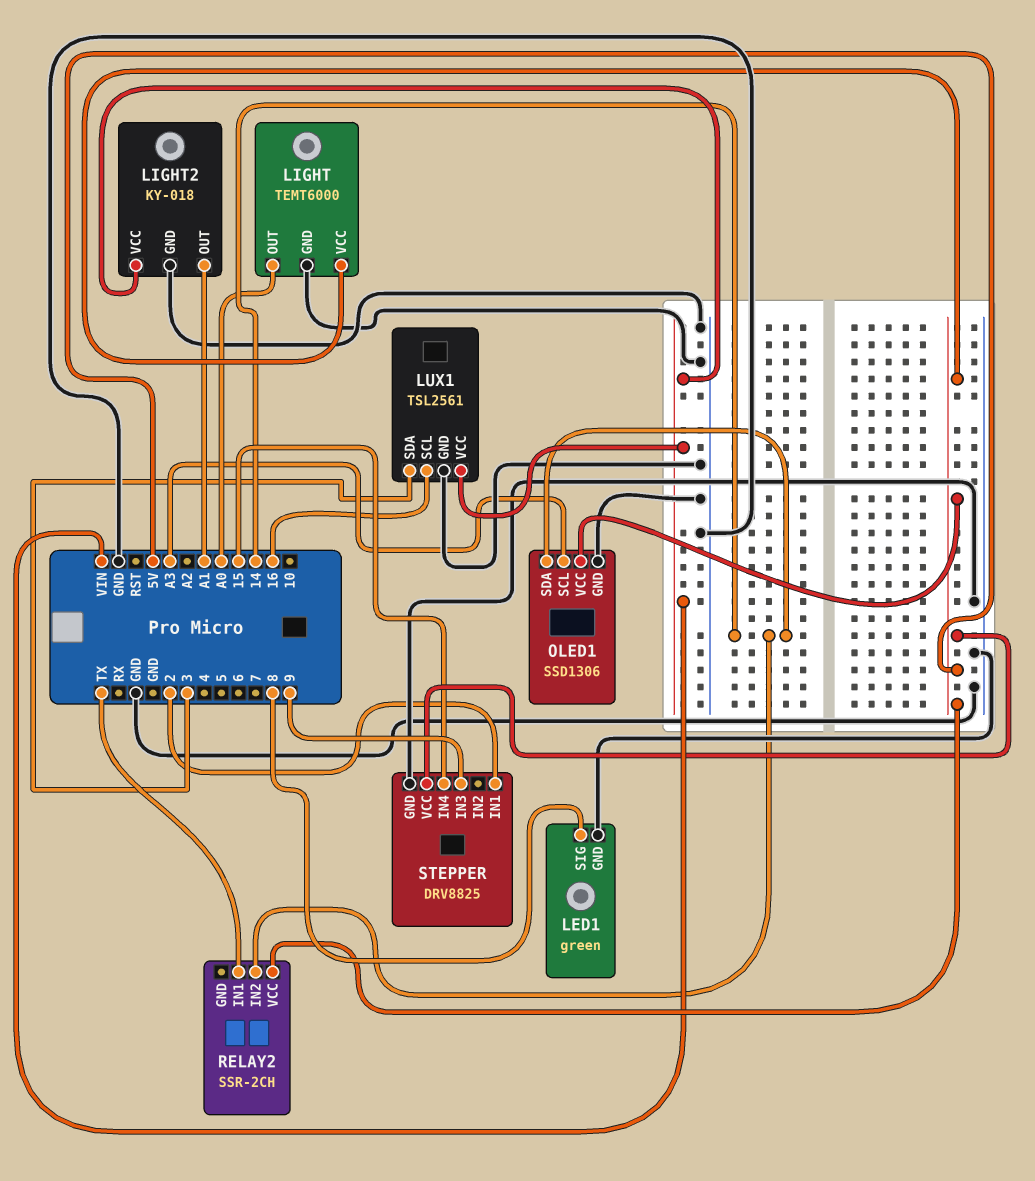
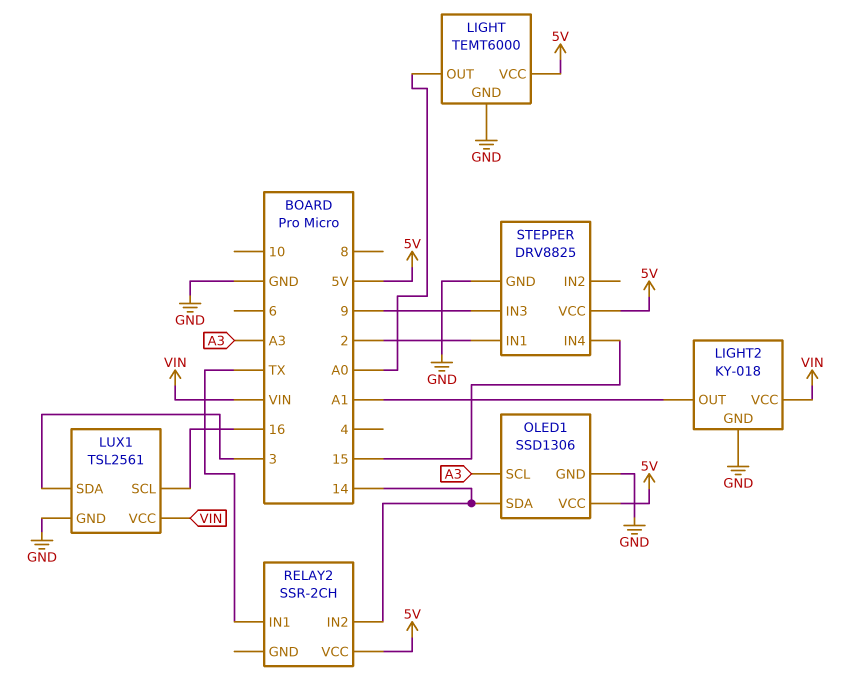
LED1: green -> none
LED1 pin GND: GND -> none
LED1 pin SIG: 8 -> none

